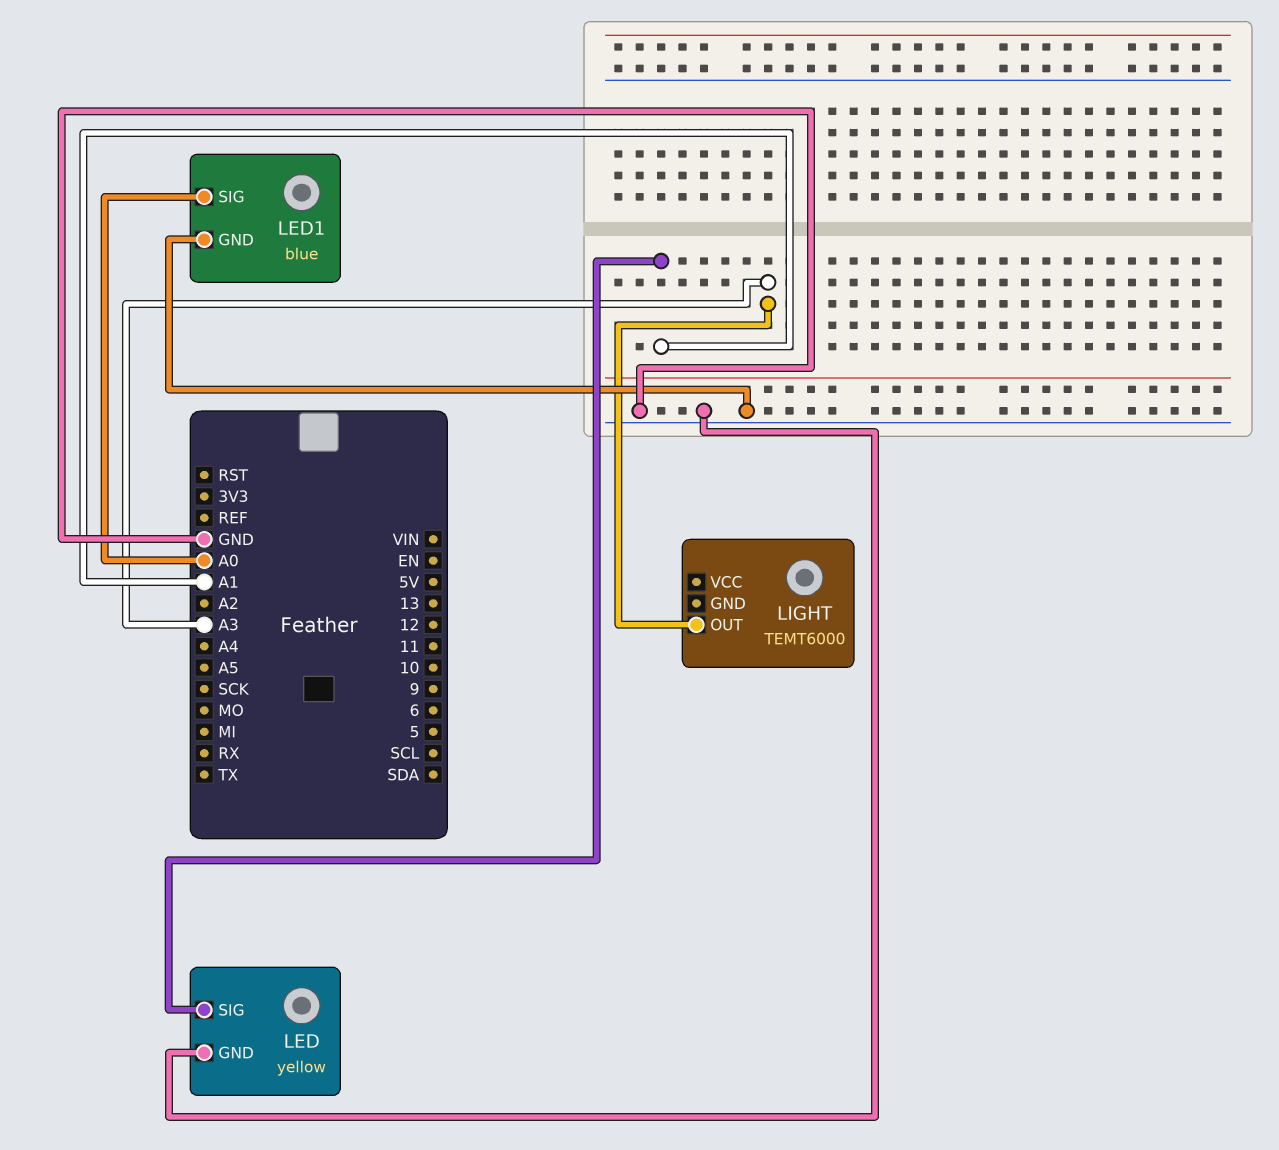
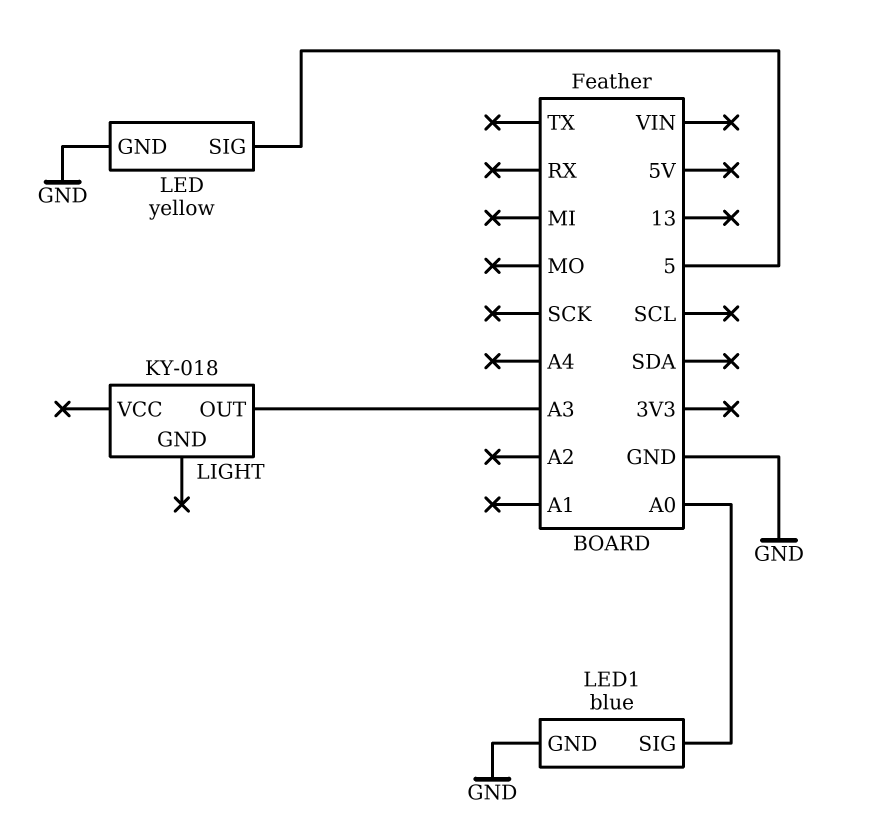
LED pin SIG: A1 -> 5
LIGHT: TEMT6000 -> KY-018

